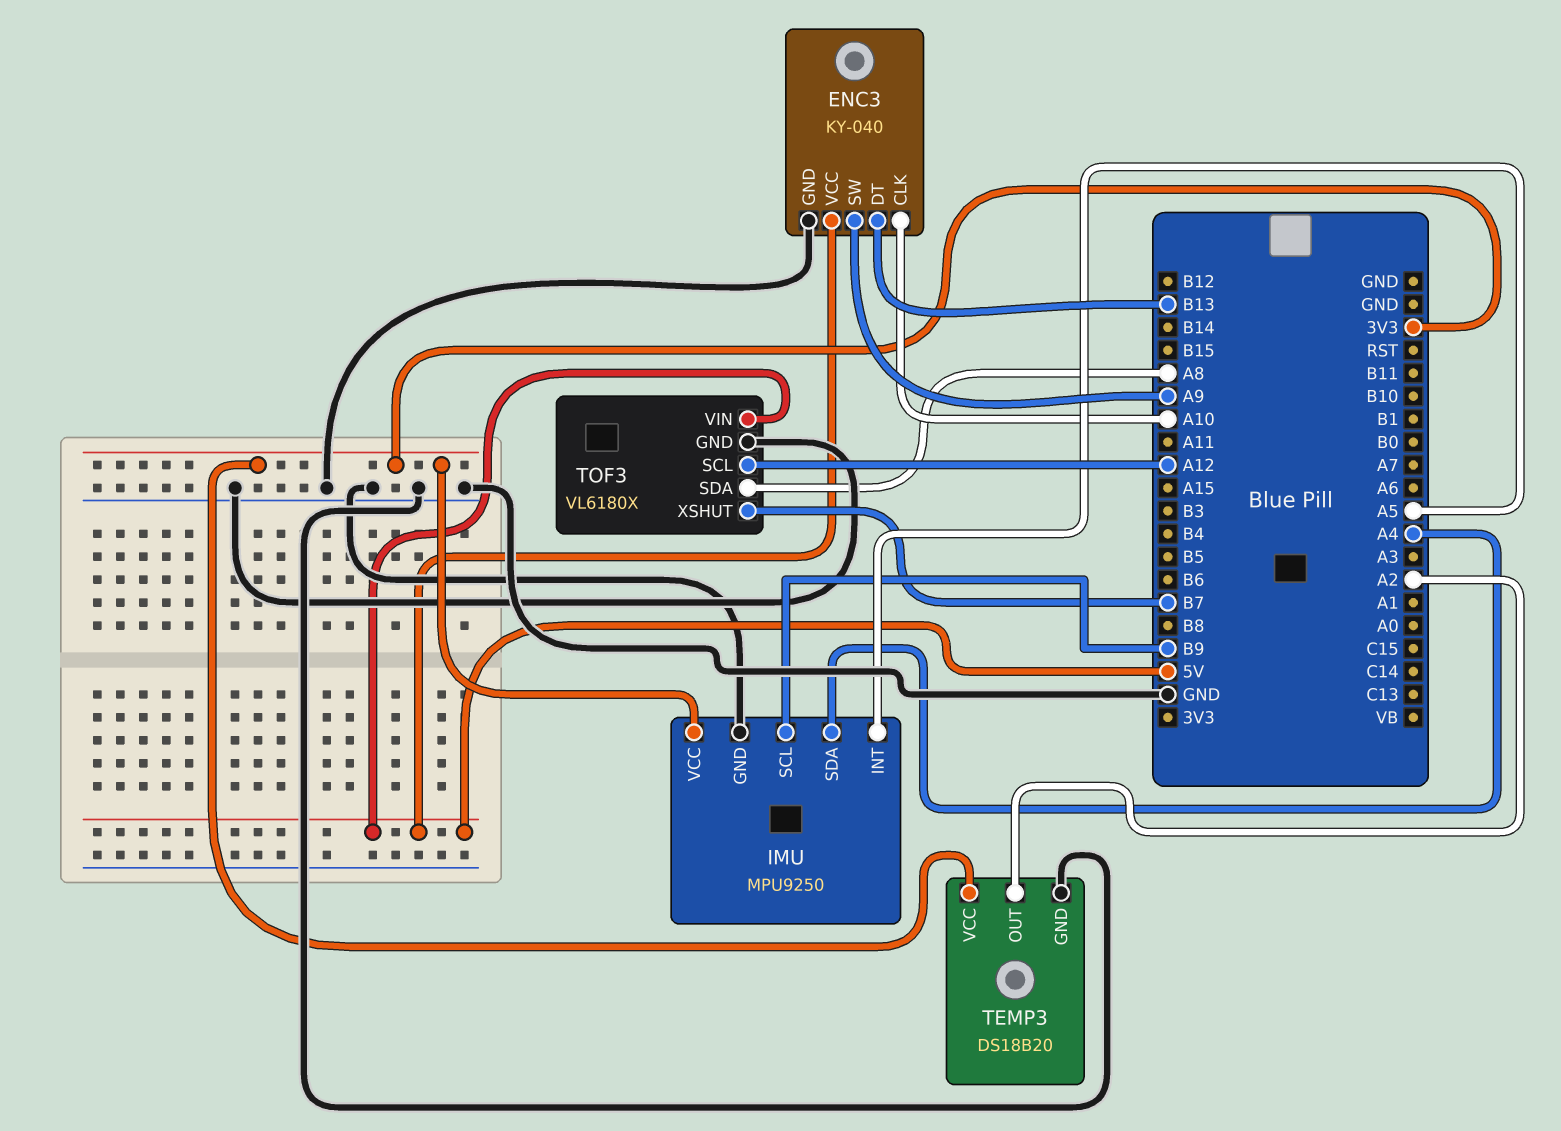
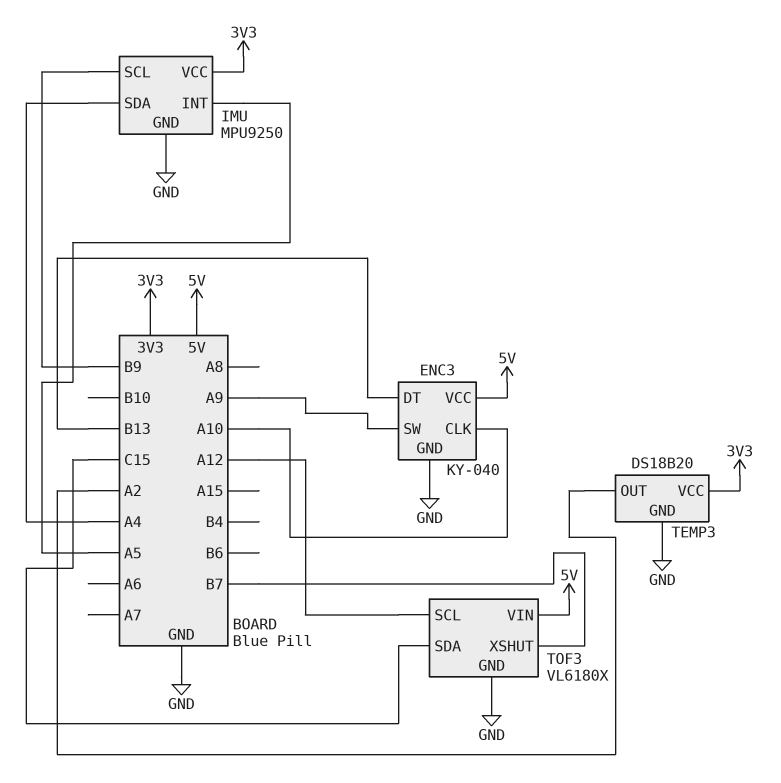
TOF3 pin SDA: A8 -> C15

